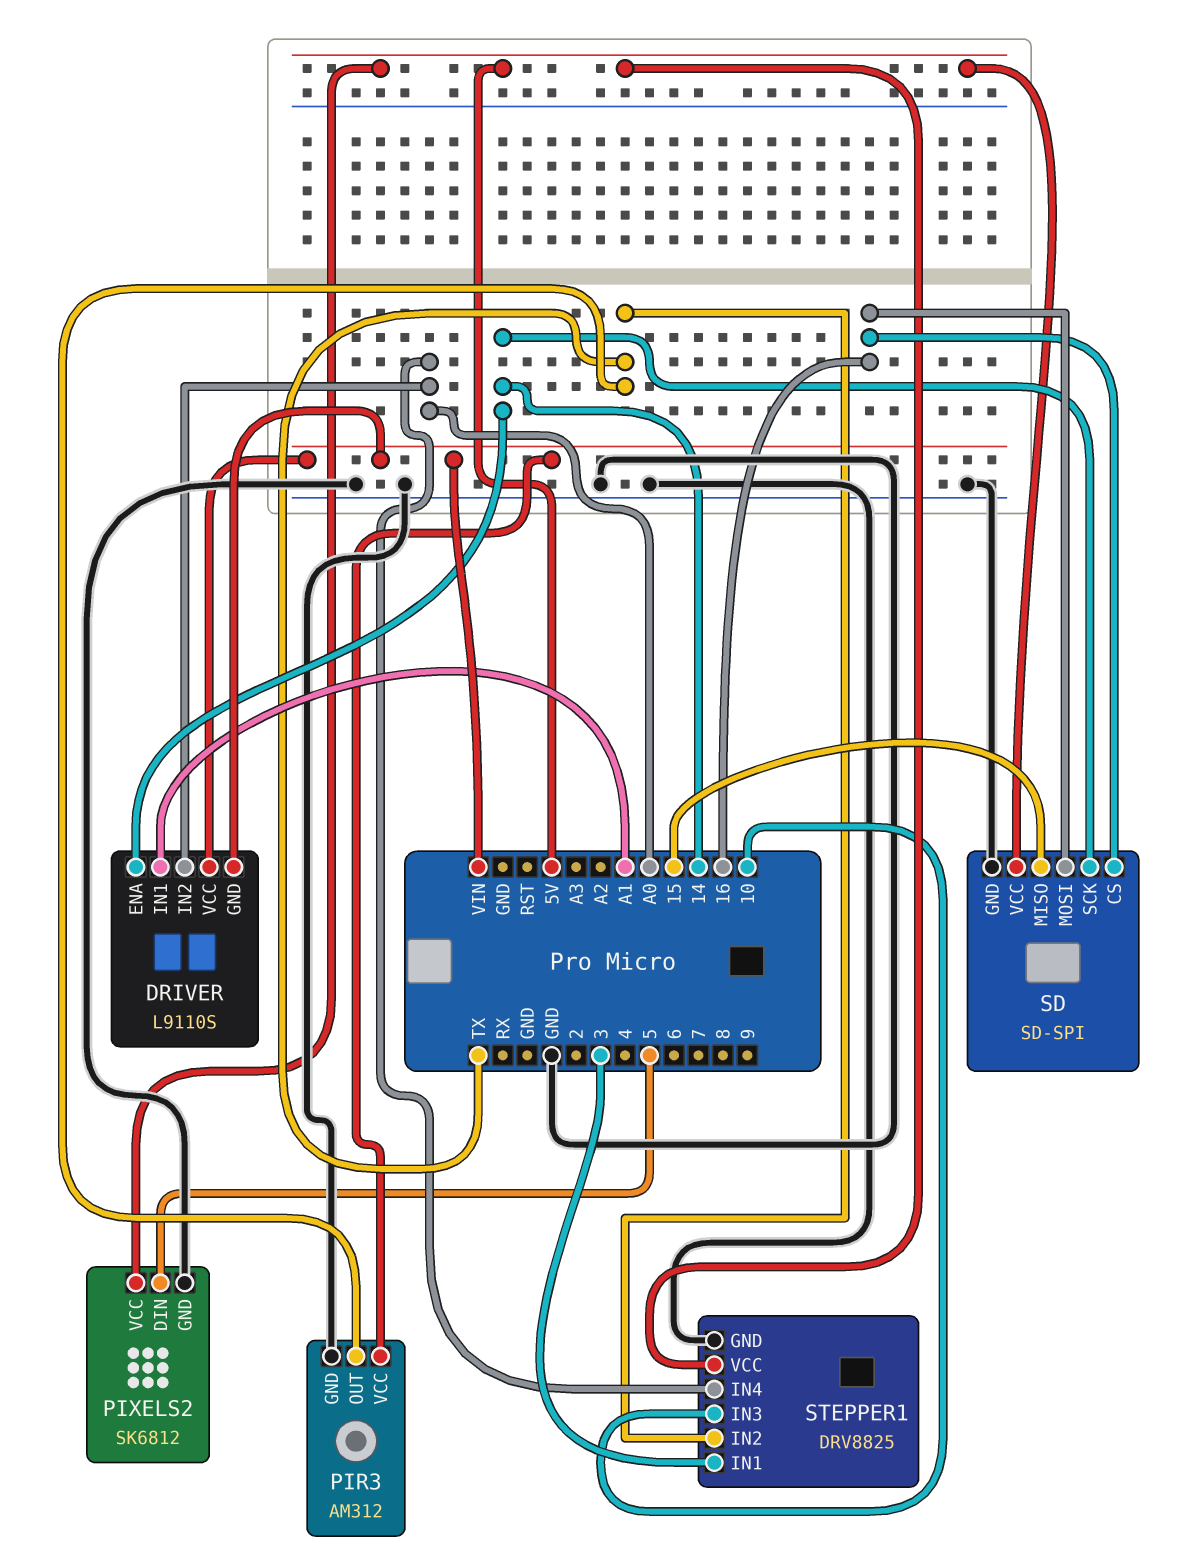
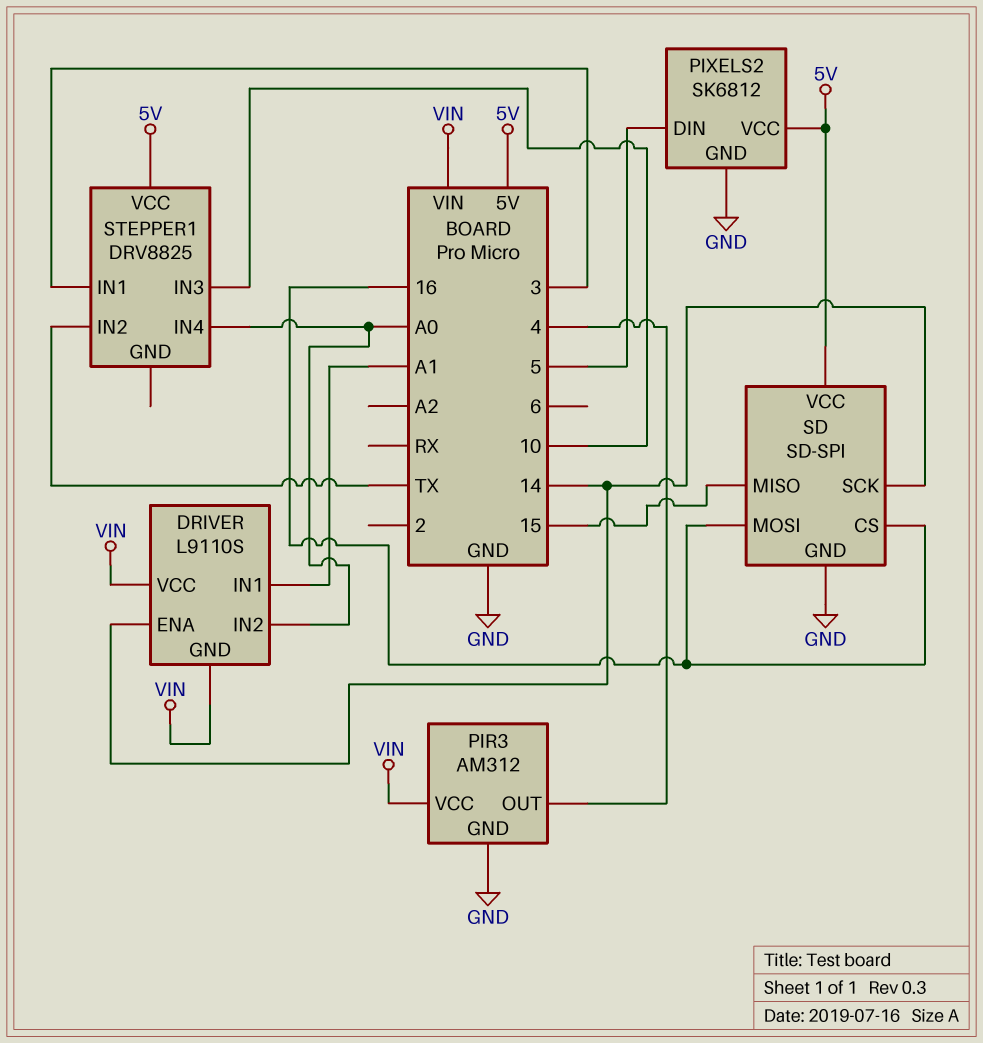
PIR3 pin OUT: TX -> 4
STEPPER1 pin GND: GND -> none

